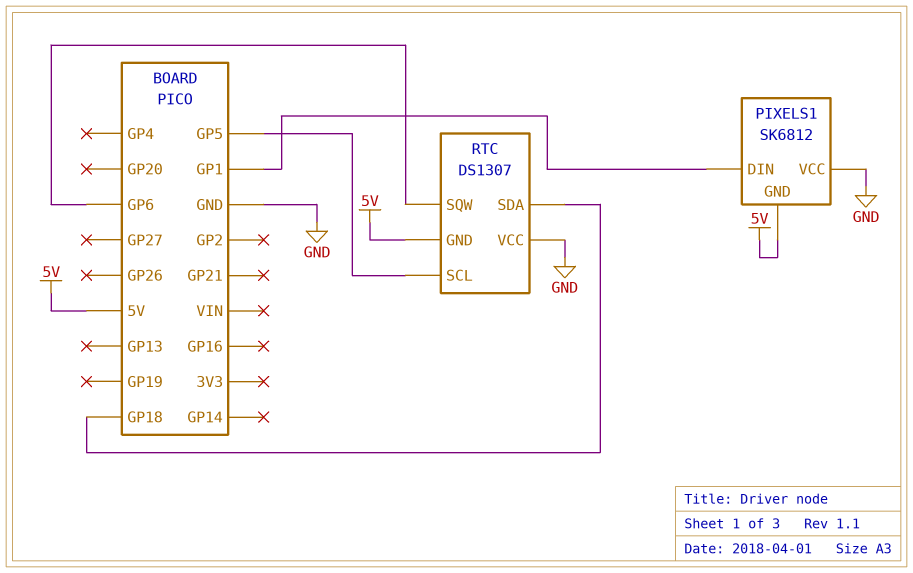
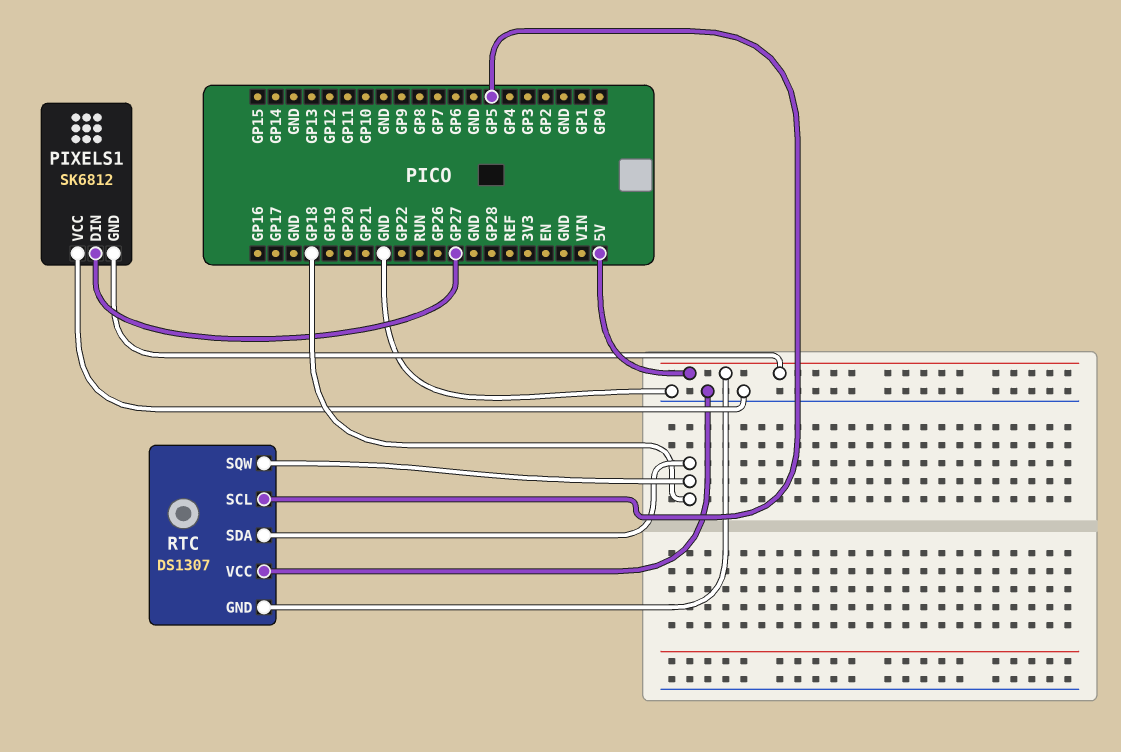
PIXELS1 pin DIN: GP1 -> GP27
RTC pin SQW: GP6 -> GP18

